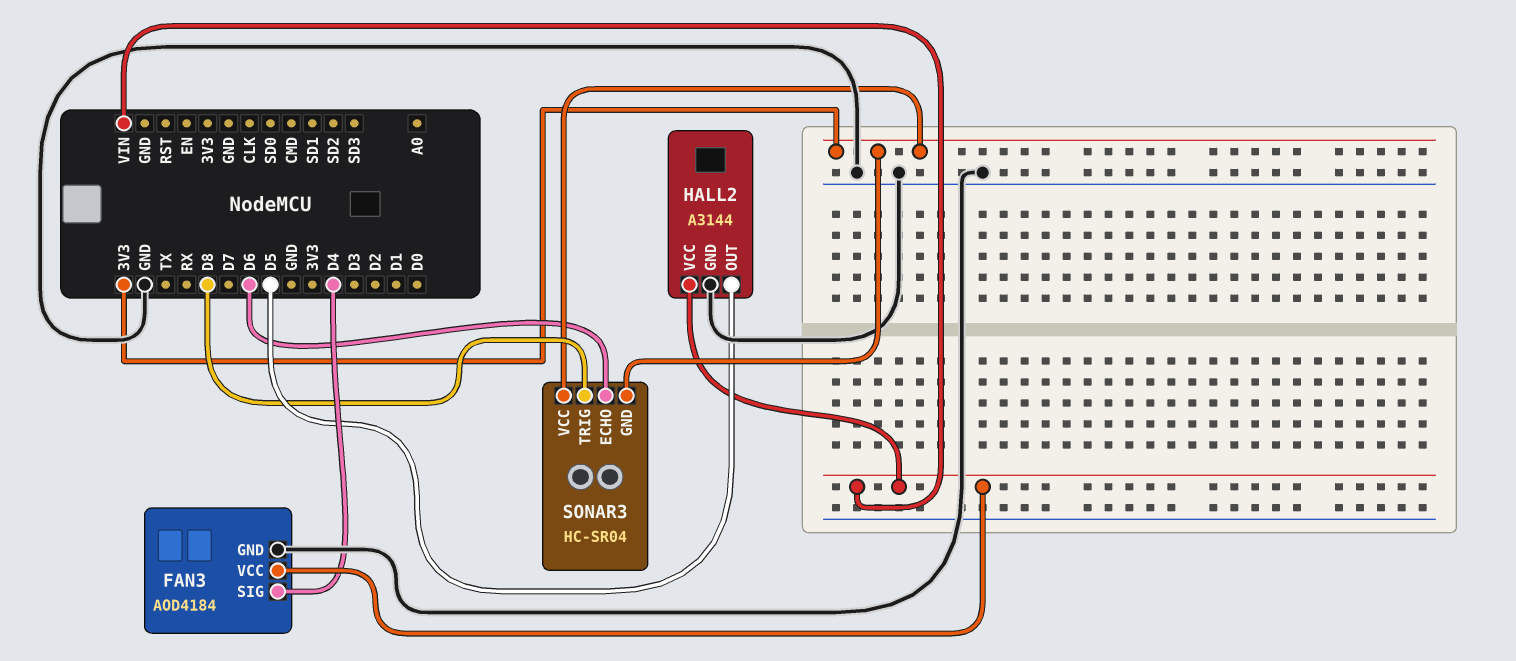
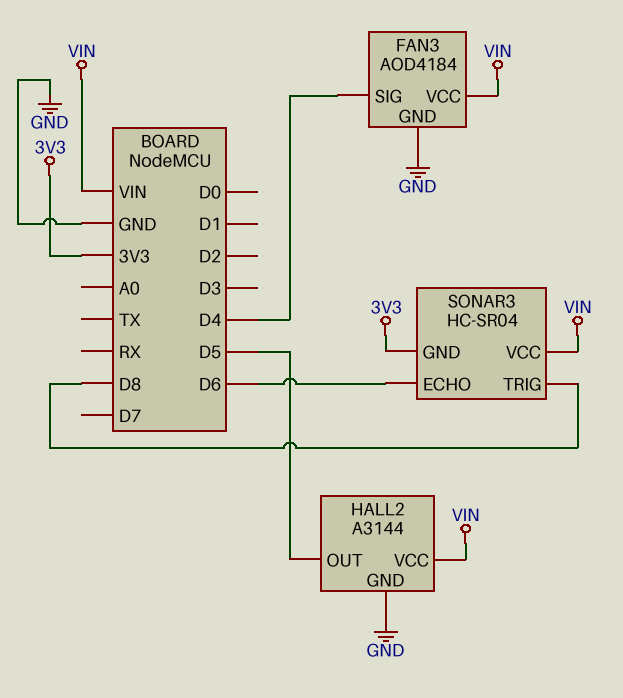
SONAR3 pin VCC: 3V3 -> VIN

